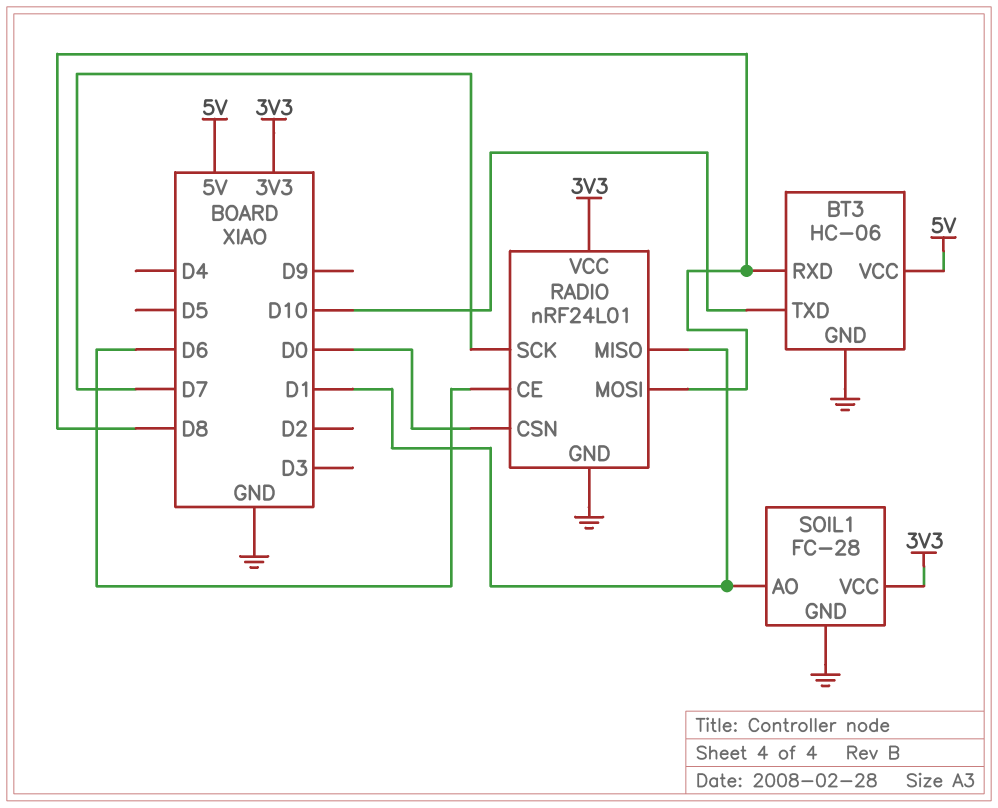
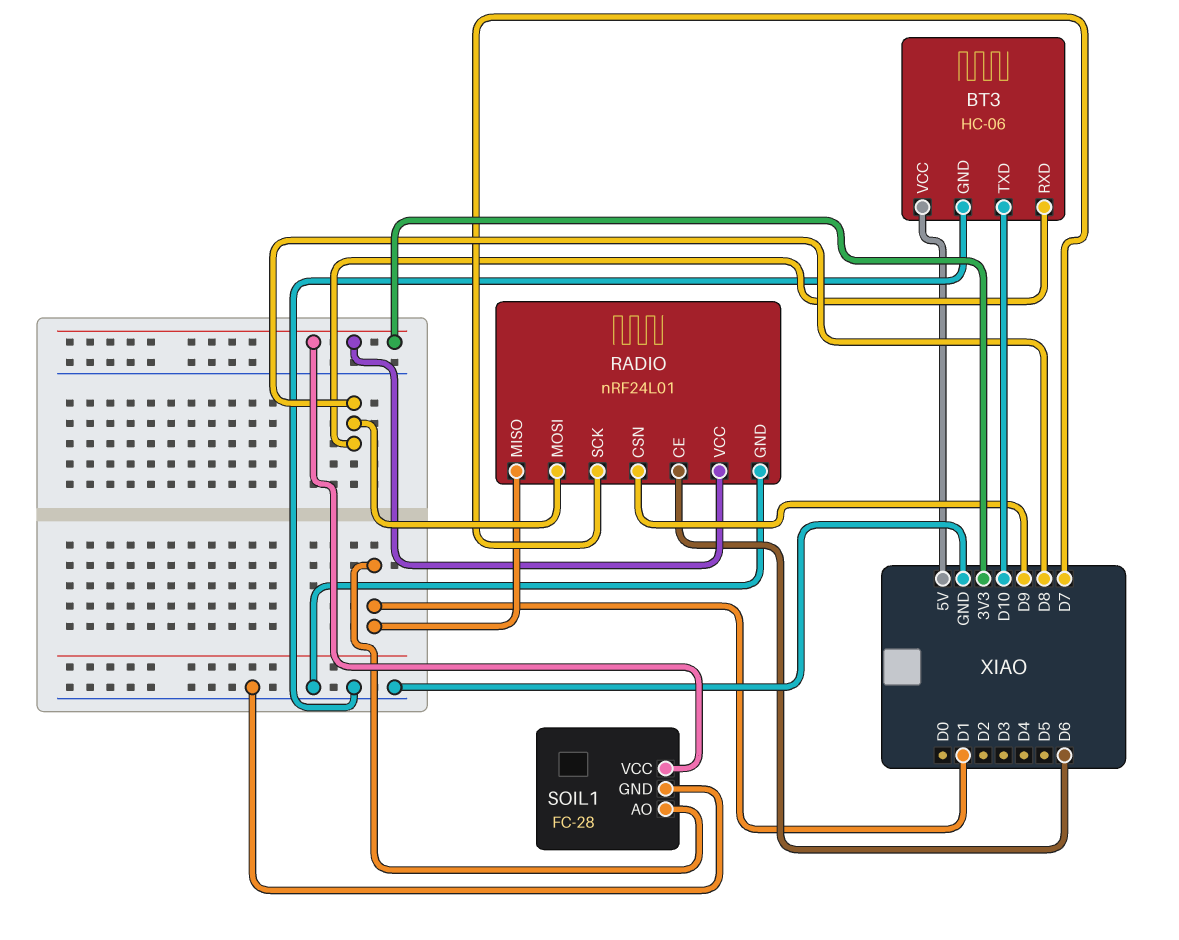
RADIO pin CSN: D0 -> D9

